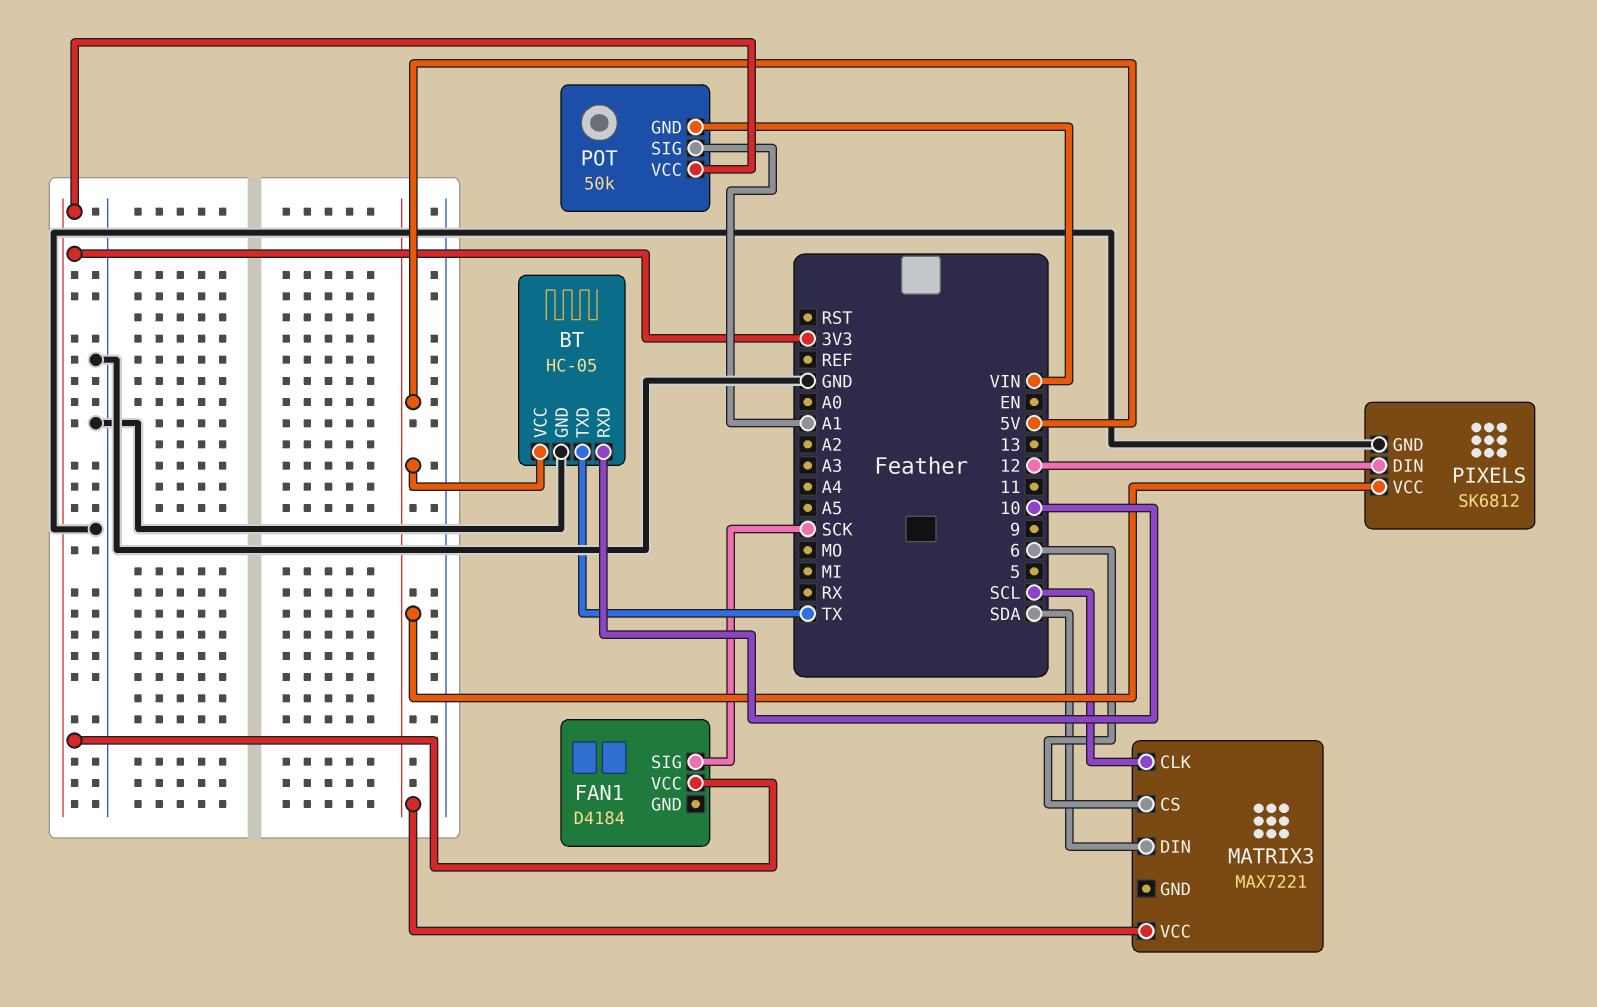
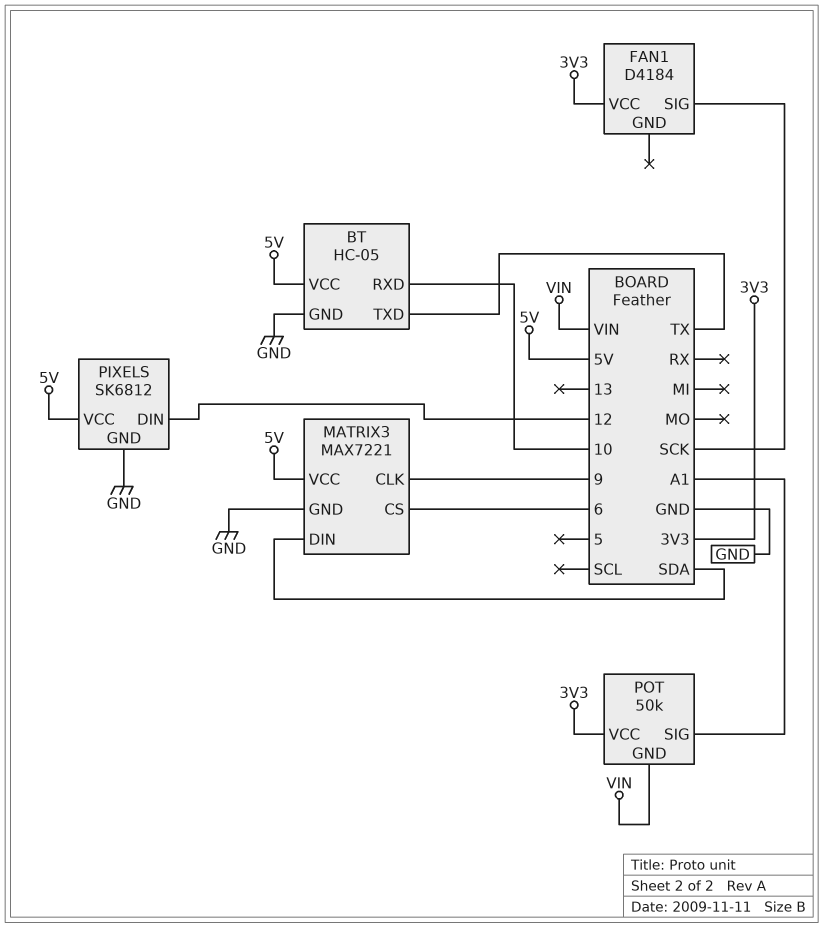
MATRIX3 pin CLK: SCL -> 9
MATRIX3 pin GND: none -> GND

